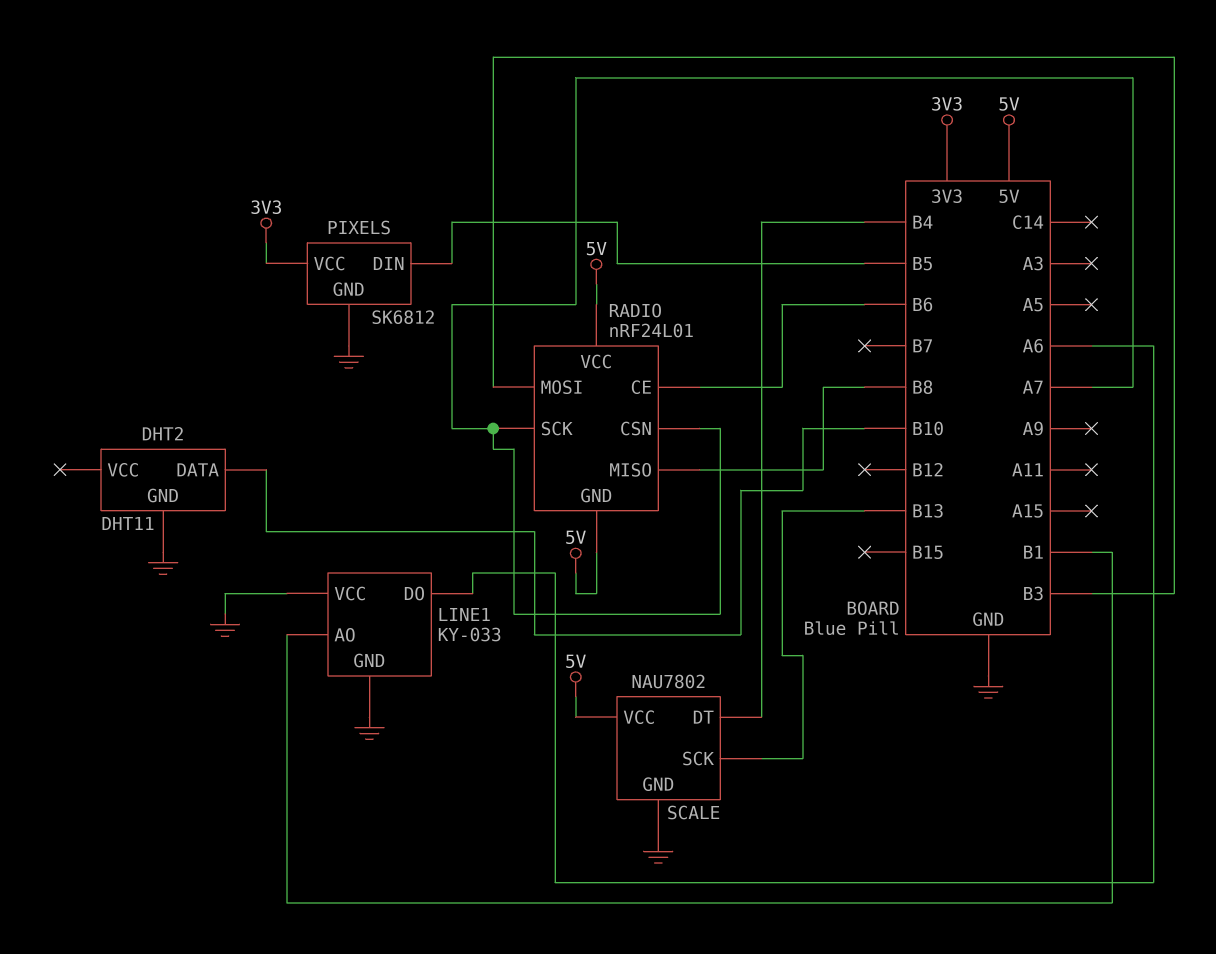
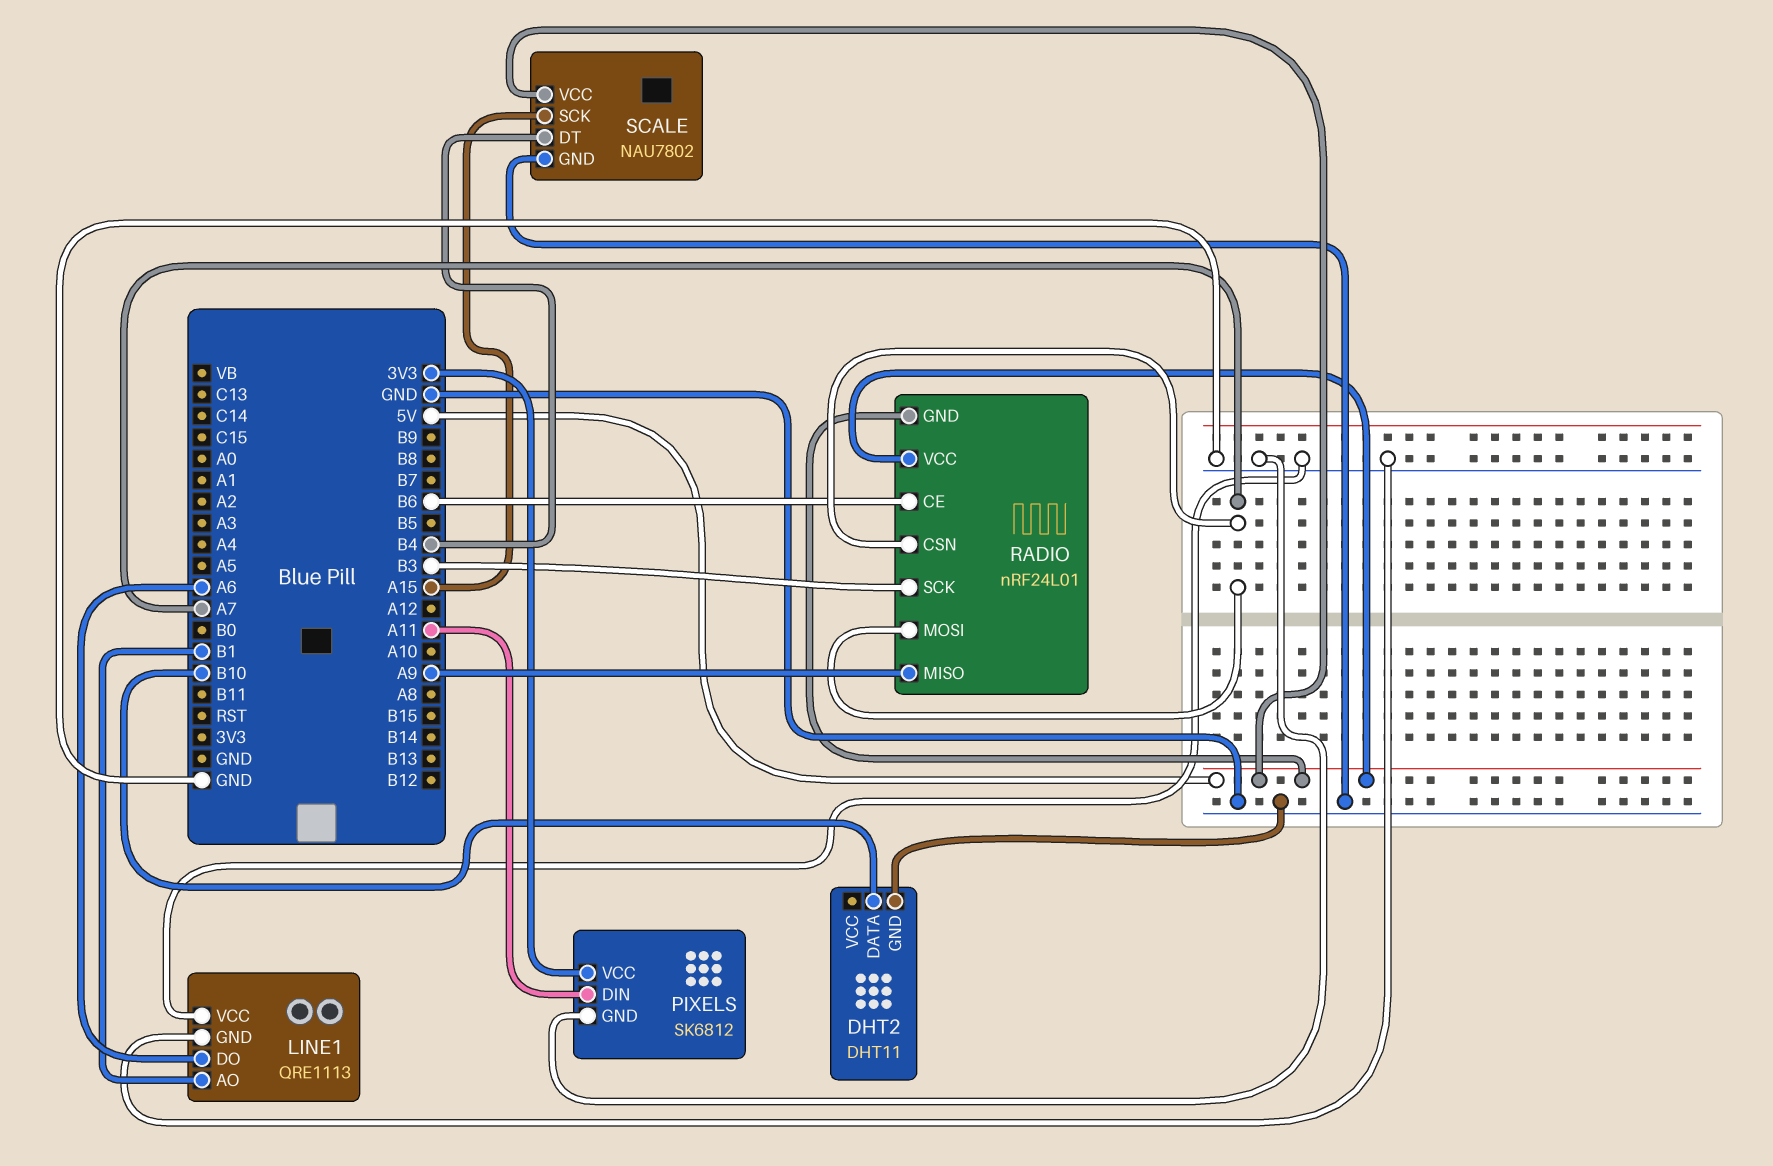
LINE1: KY-033 -> QRE1113
PIXELS pin DIN: B5 -> A11
RADIO pin MISO: B8 -> A9
RADIO pin MOSI: B3 -> A7
RADIO pin SCK: A7 -> B3
SCALE pin SCK: B13 -> A15

